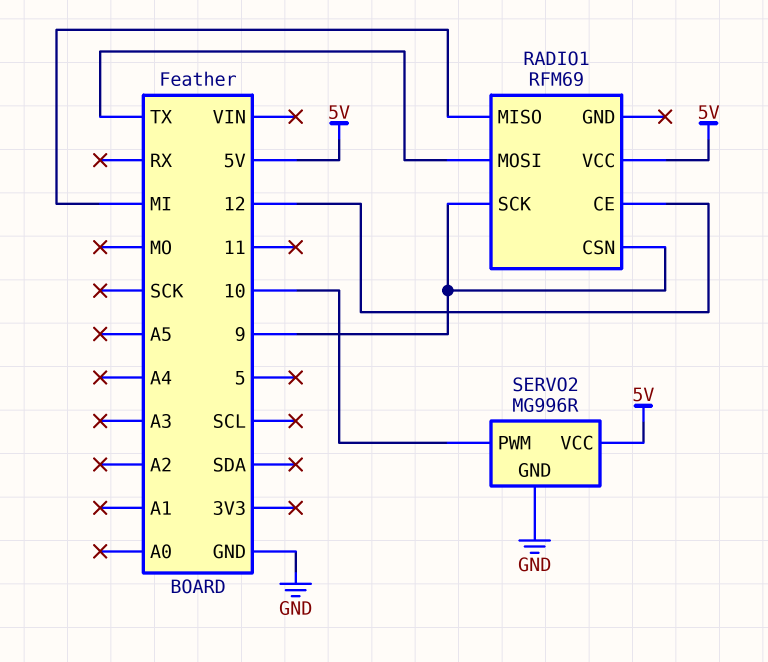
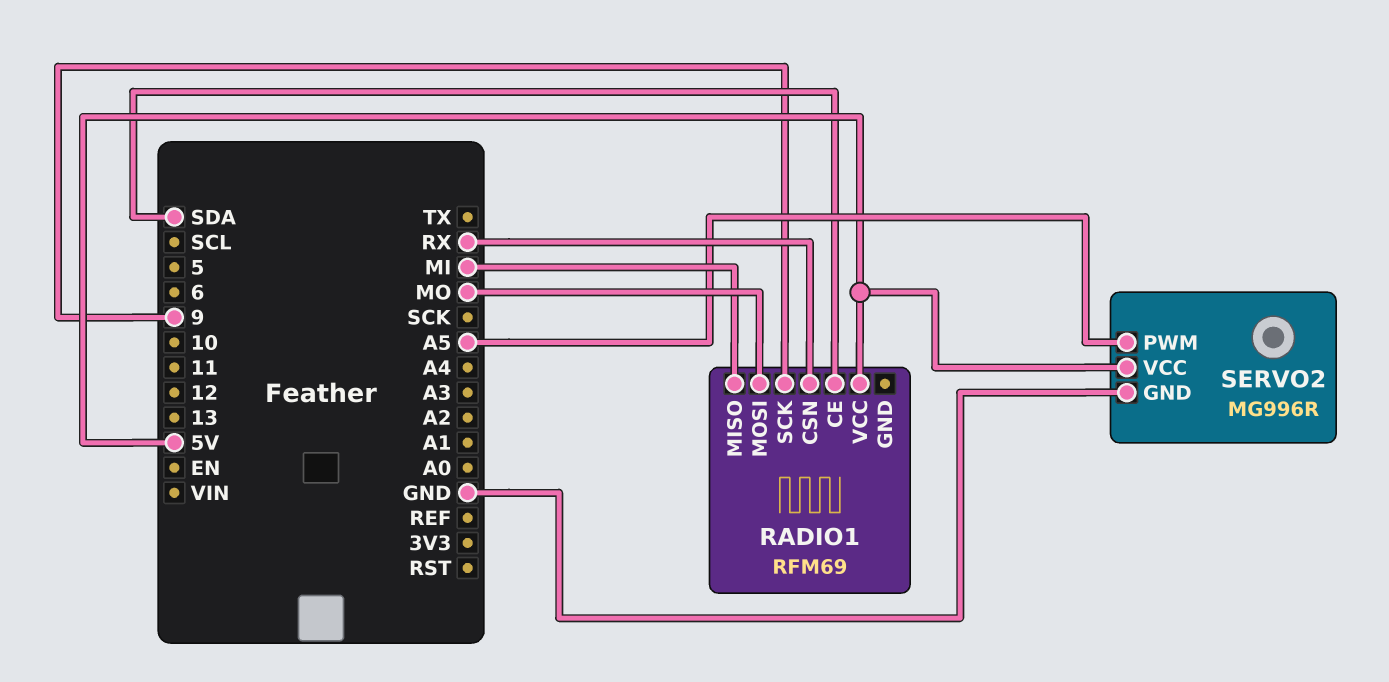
RADIO1 pin CE: 12 -> SDA
RADIO1 pin CSN: 9 -> RX
RADIO1 pin MOSI: TX -> MO
SERVO2 pin PWM: 10 -> A5

